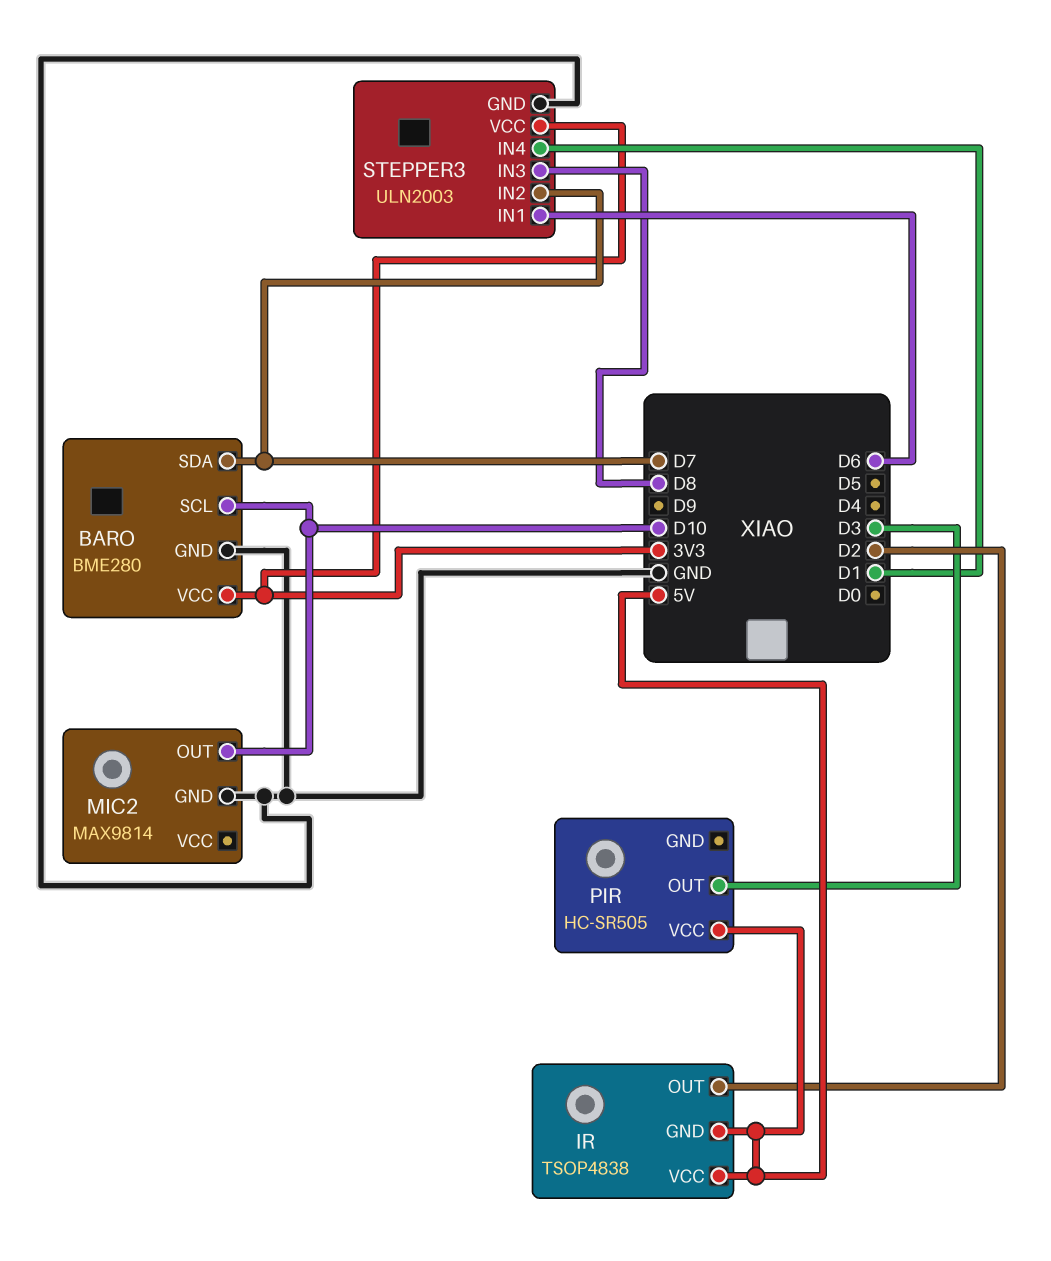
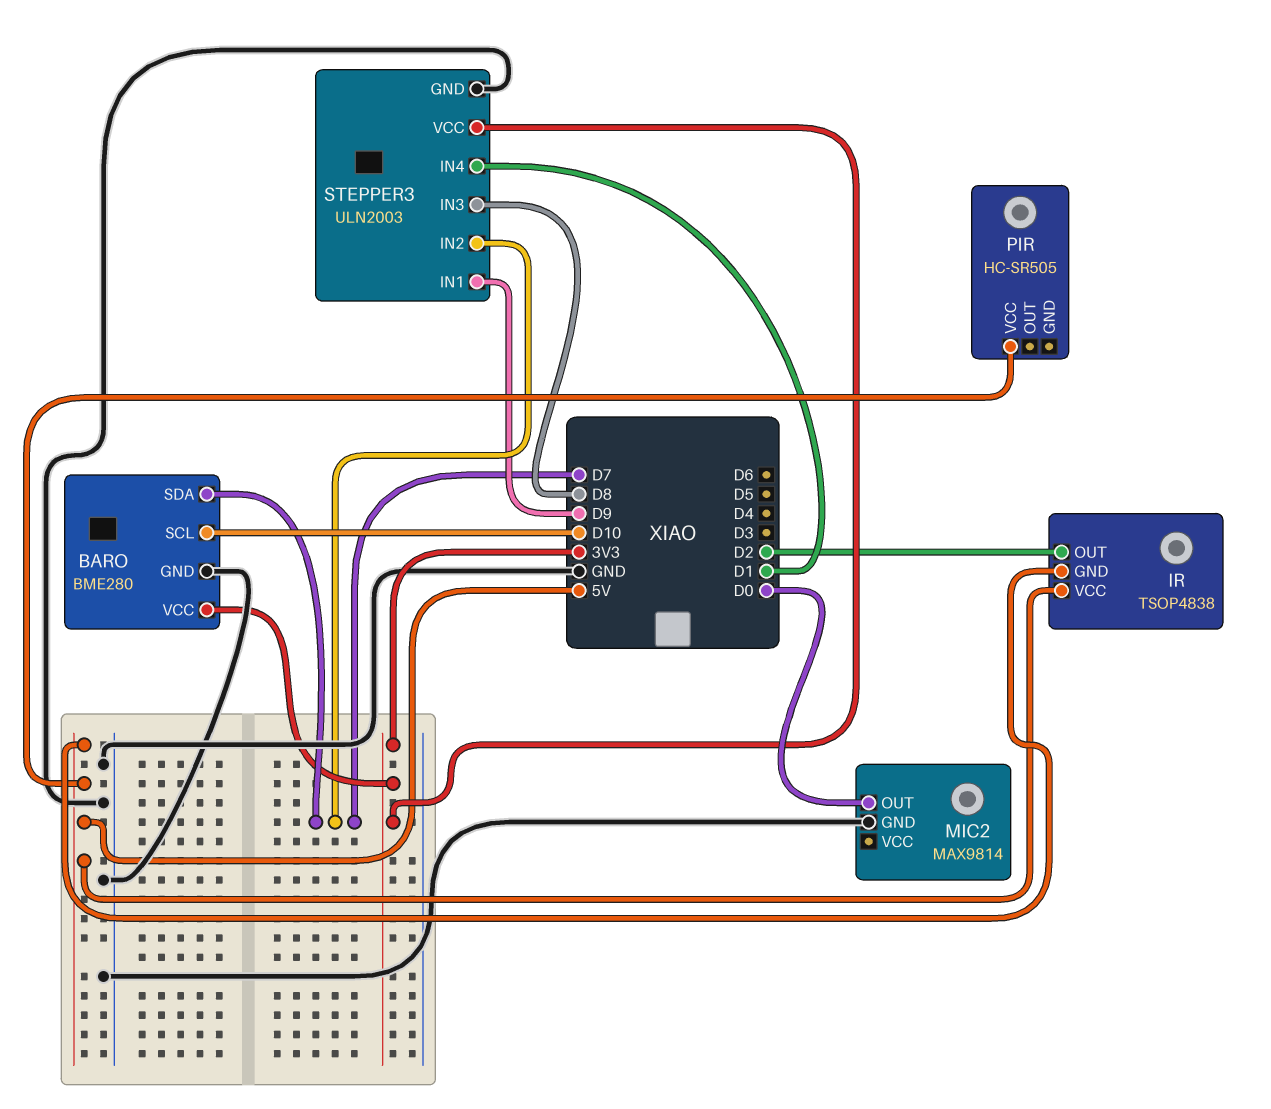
MIC2 pin OUT: D10 -> D0
PIR pin OUT: D3 -> none
STEPPER3 pin IN1: D6 -> D9

